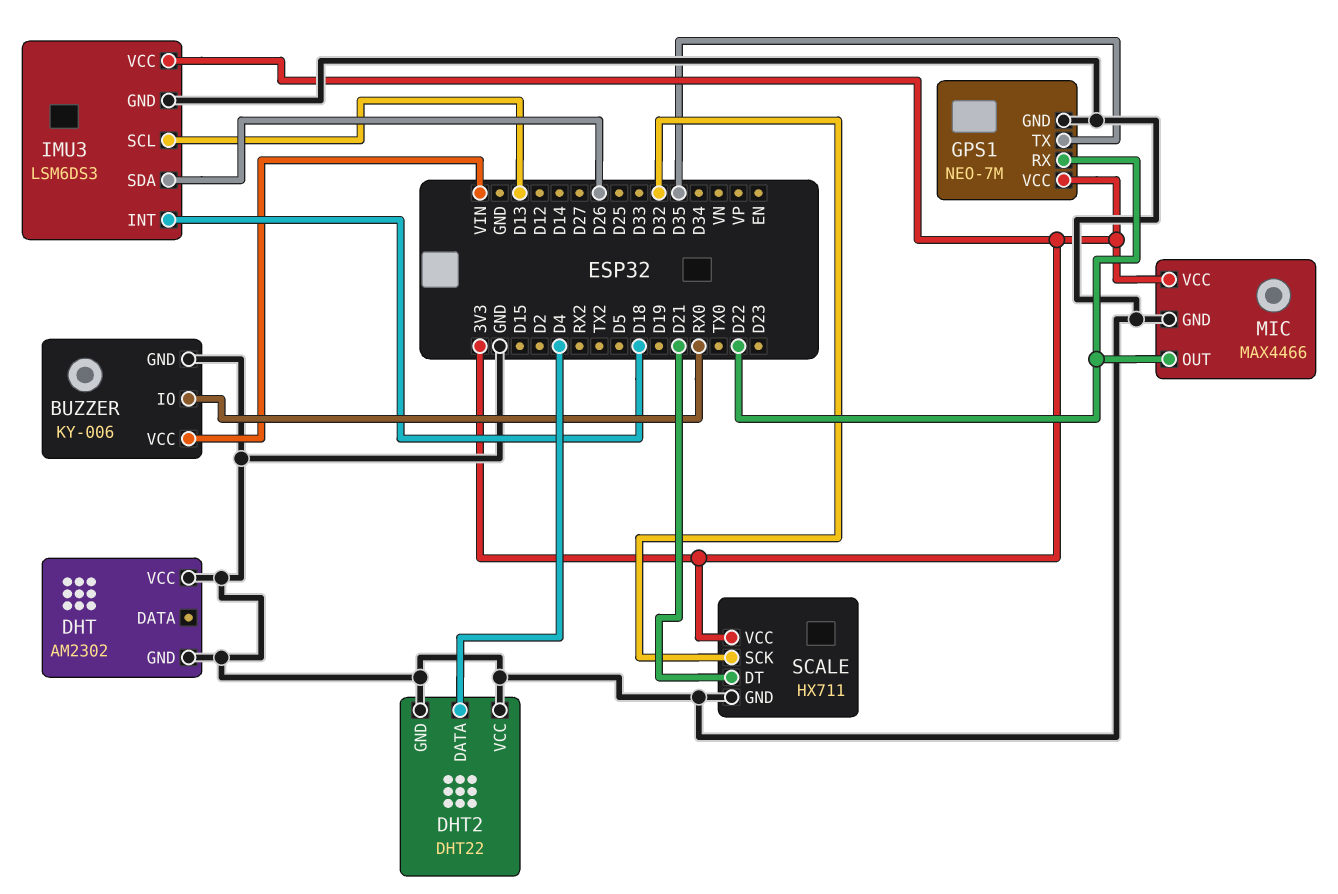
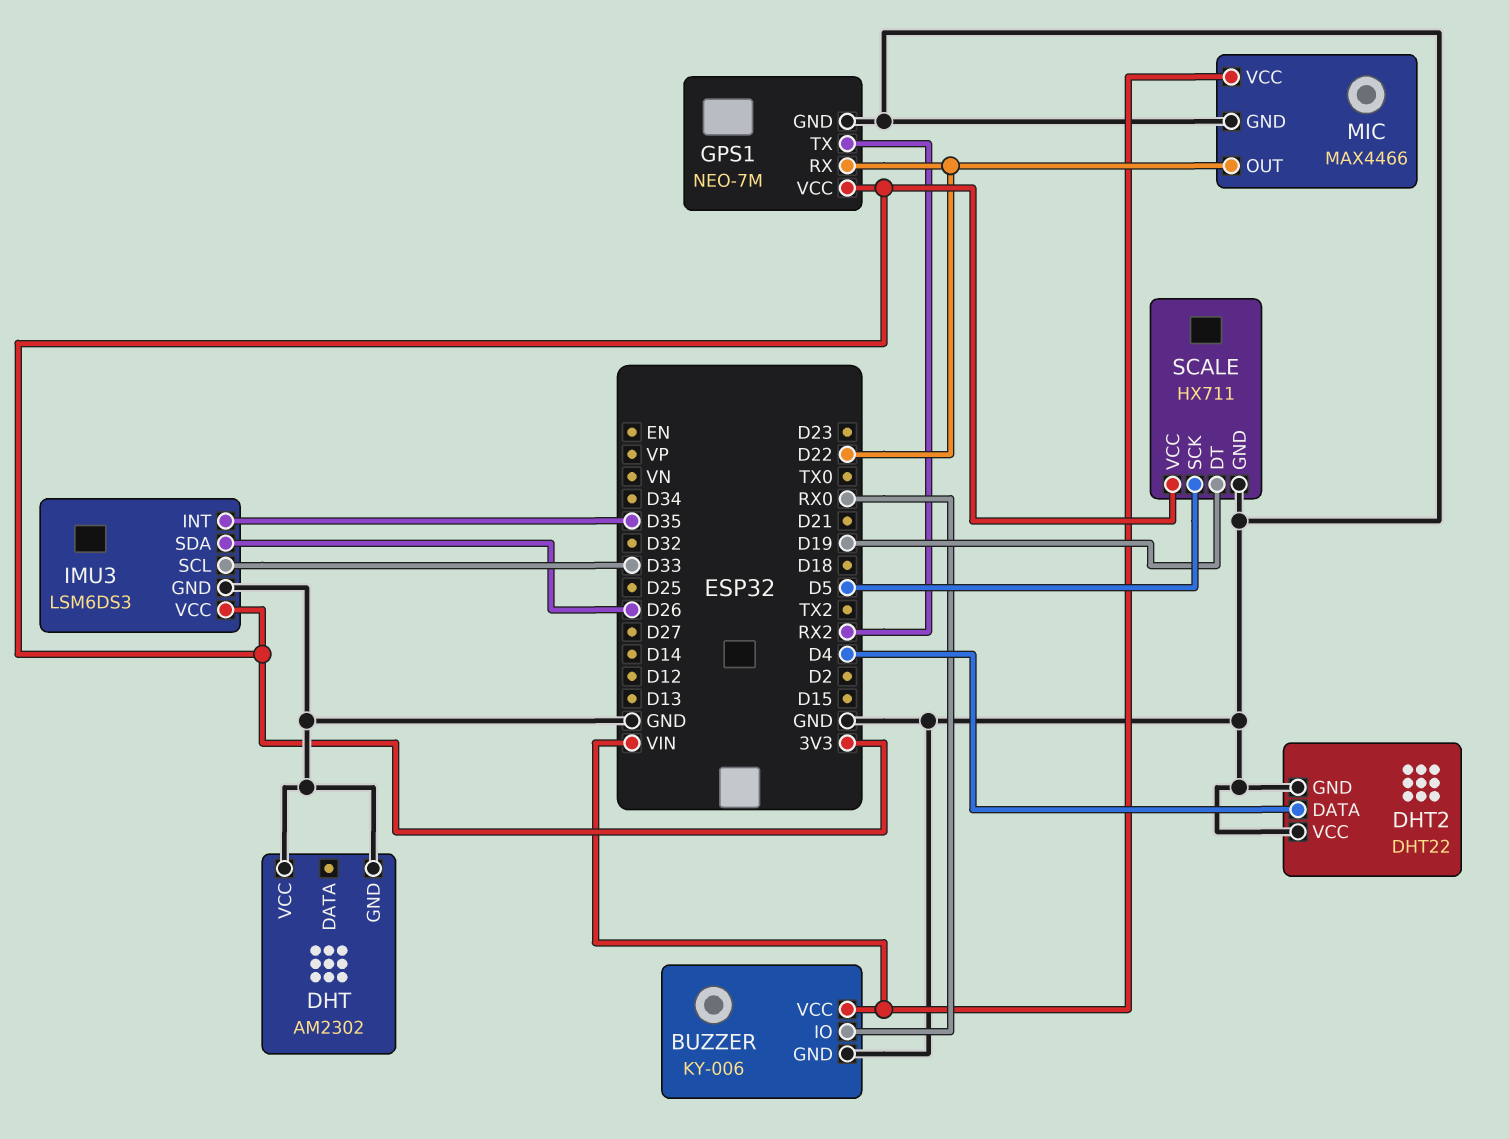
GPS1 pin TX: D35 -> RX2
IMU3 pin INT: D18 -> D35
IMU3 pin SCL: D13 -> D33
MIC pin VCC: 3V3 -> VIN
SCALE pin DT: D21 -> D19
SCALE pin SCK: D32 -> D5

